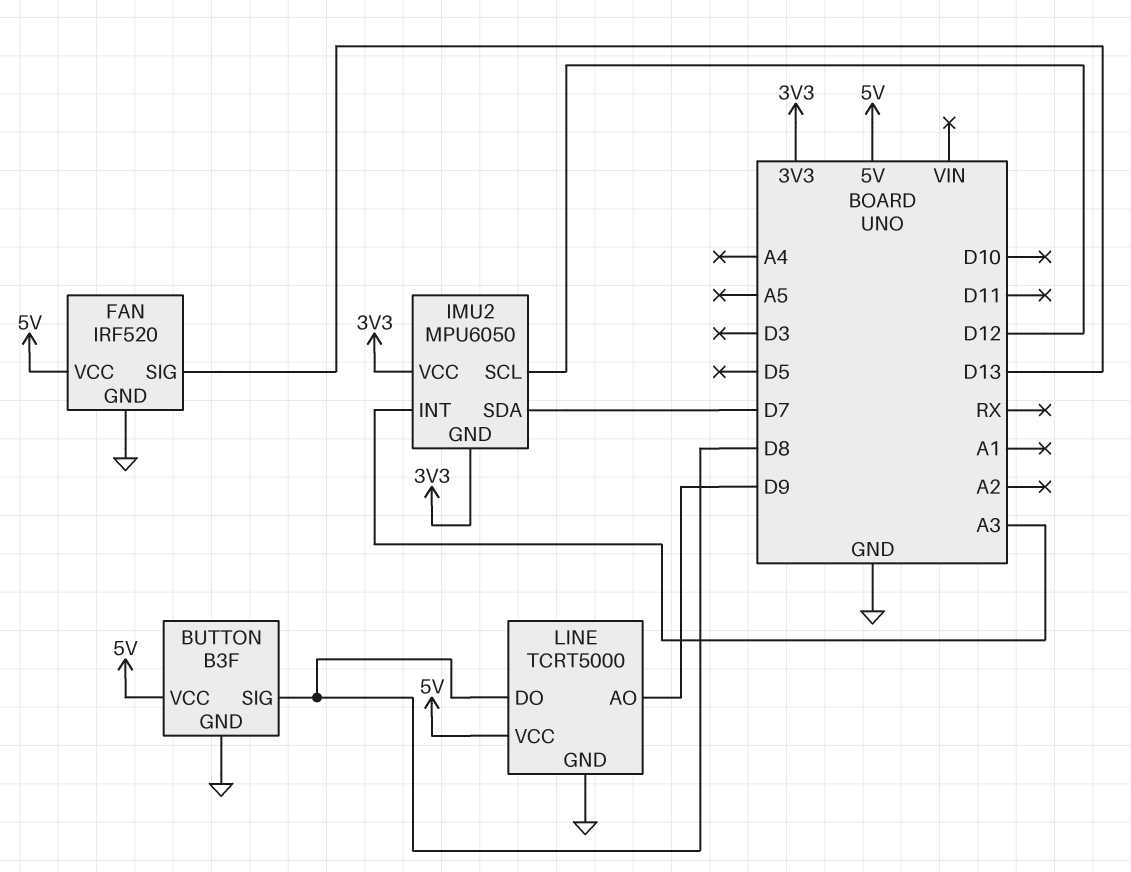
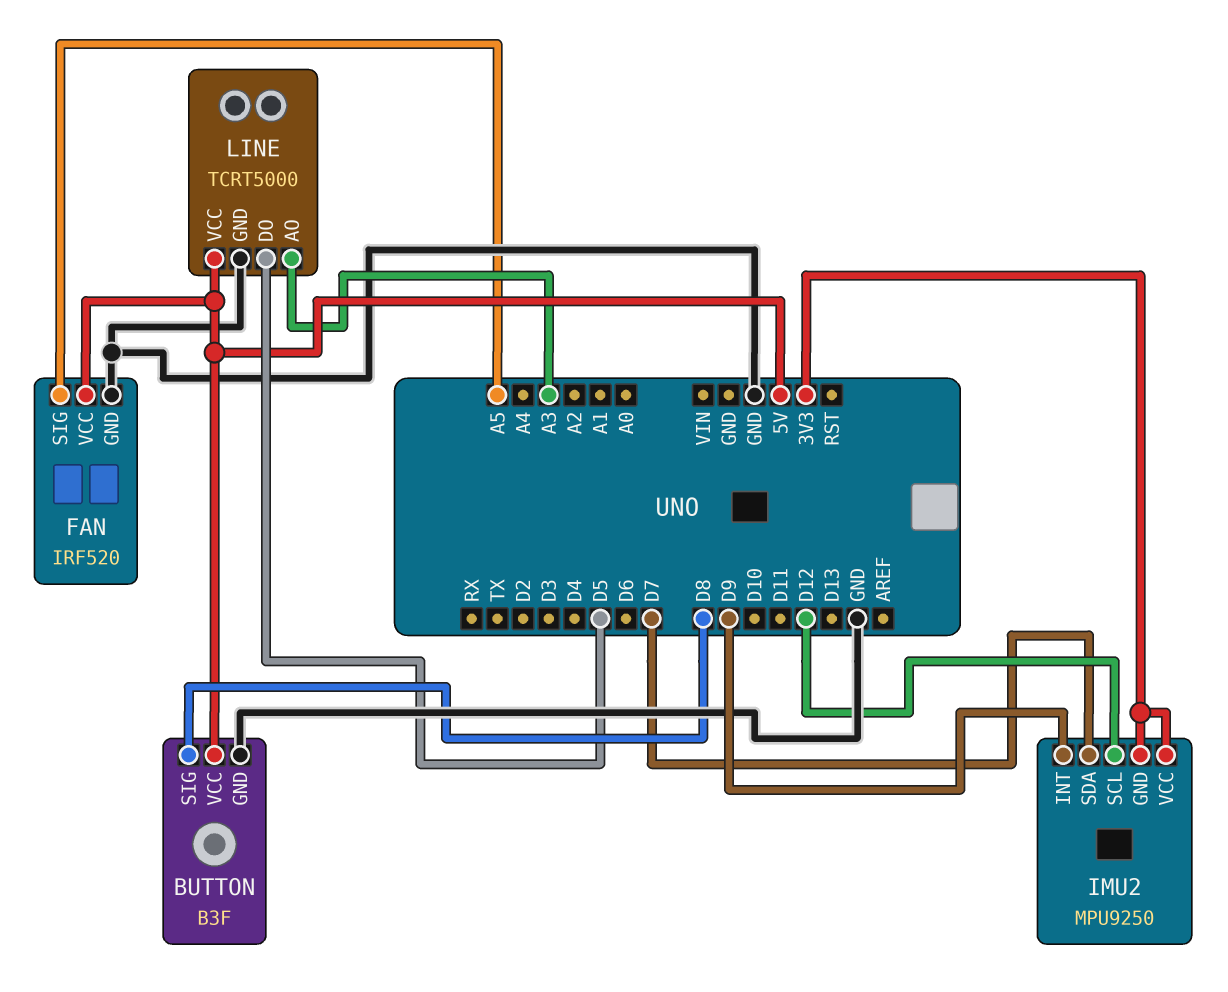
FAN pin SIG: D13 -> A5
IMU2: MPU6050 -> MPU9250
IMU2 pin INT: A3 -> D9
LINE pin AO: D9 -> A3
LINE pin DO: D8 -> D5

